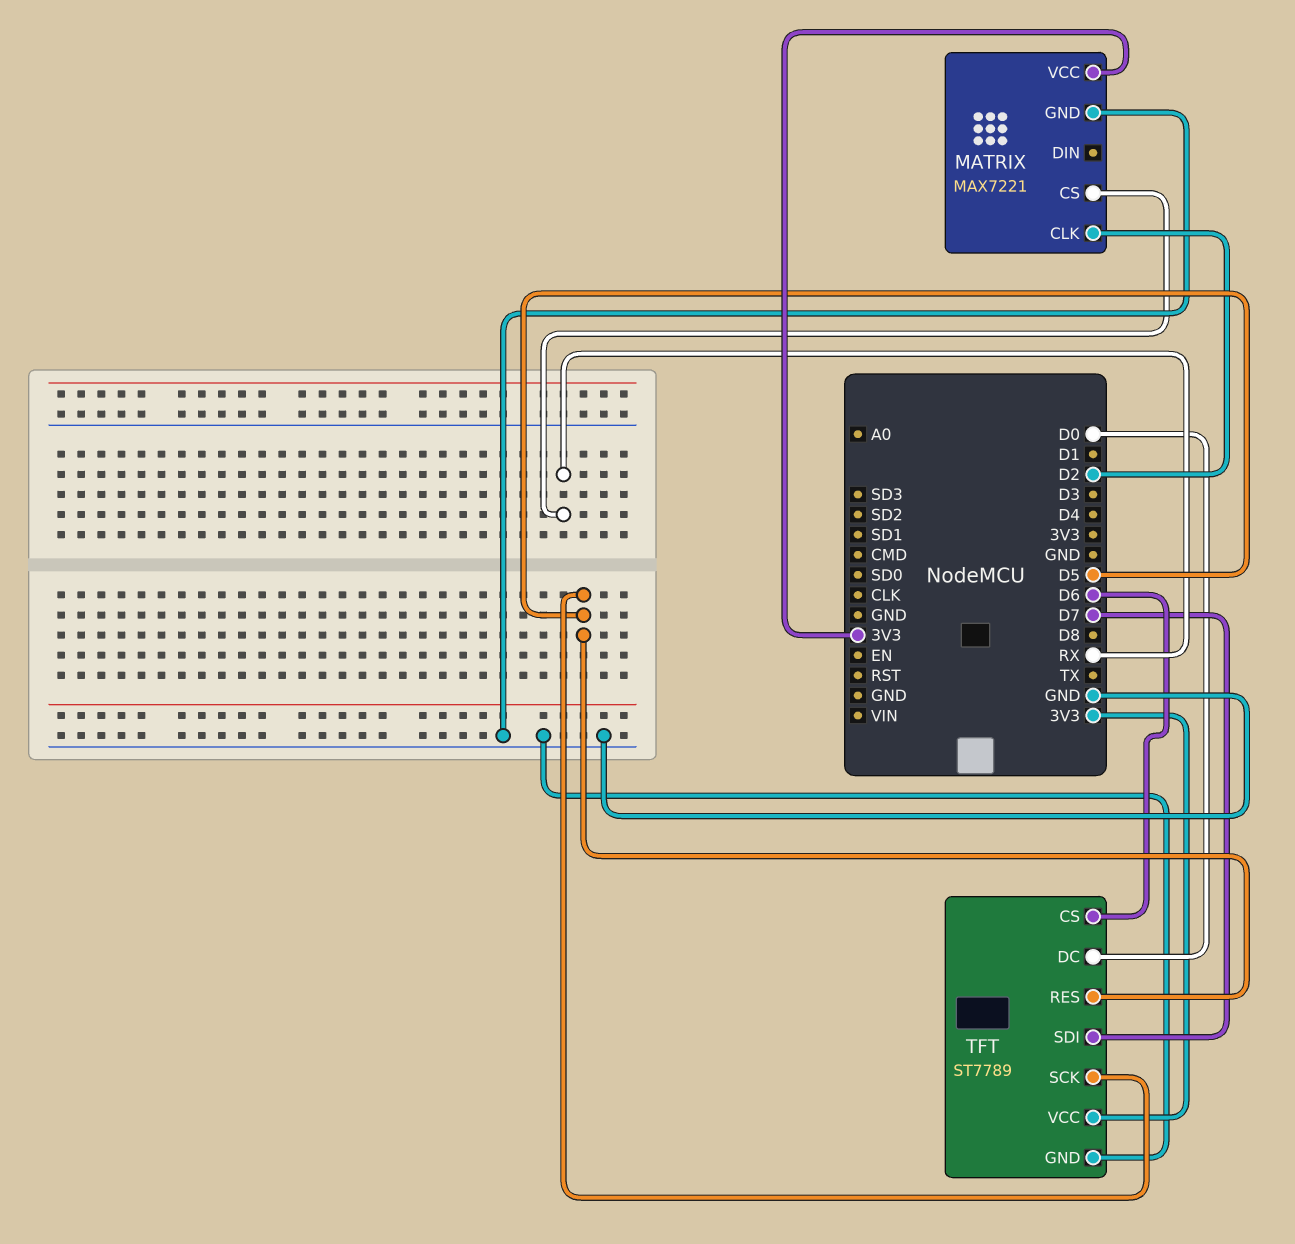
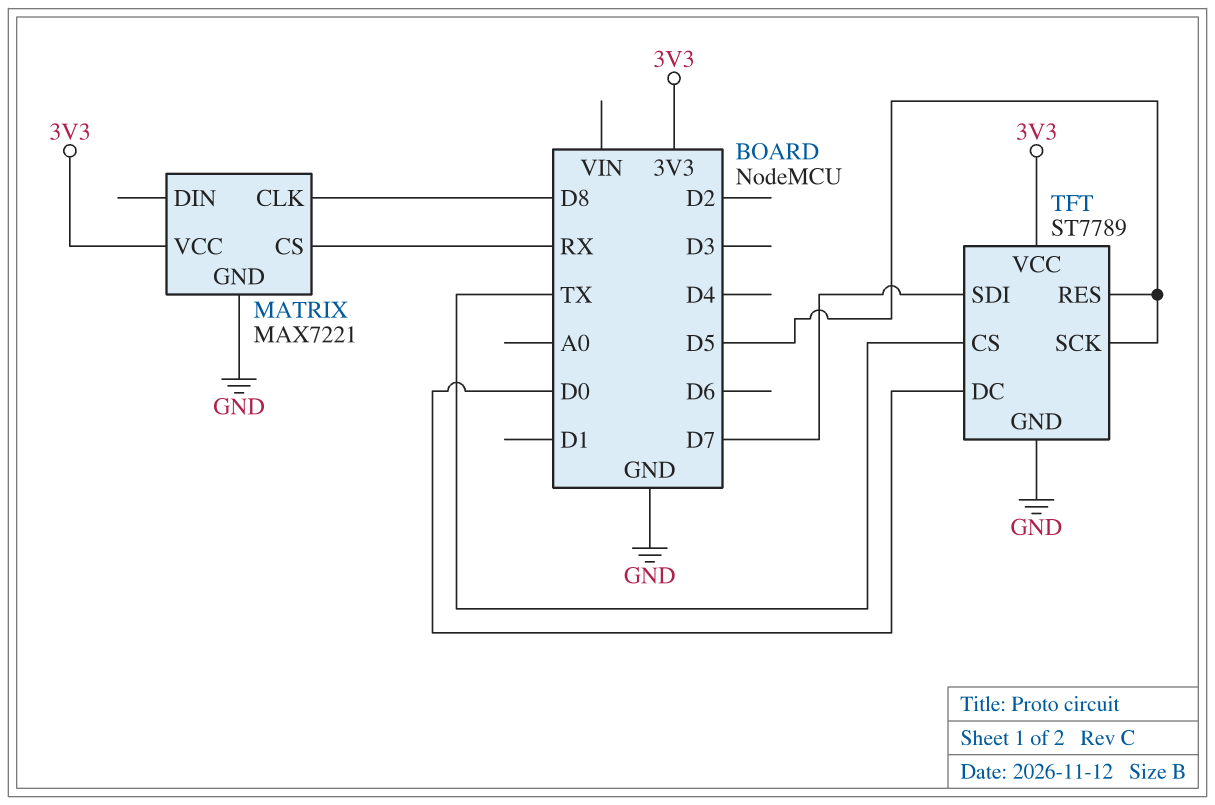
MATRIX pin CLK: D2 -> D8
TFT pin CS: D6 -> TX

